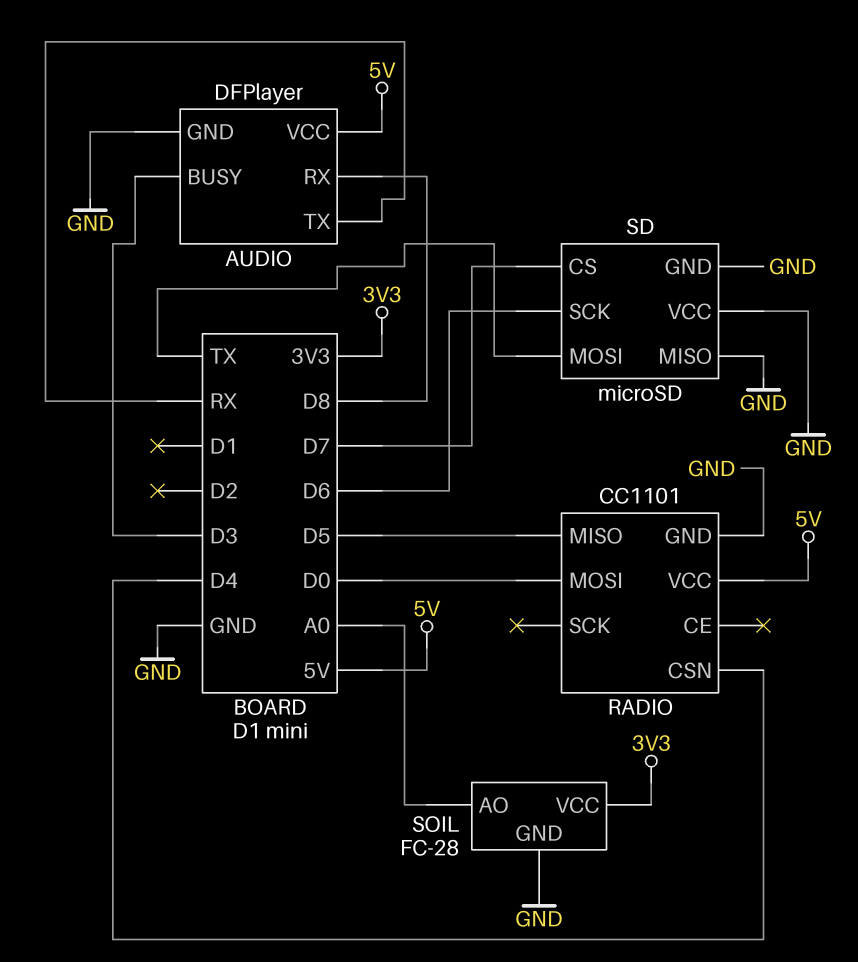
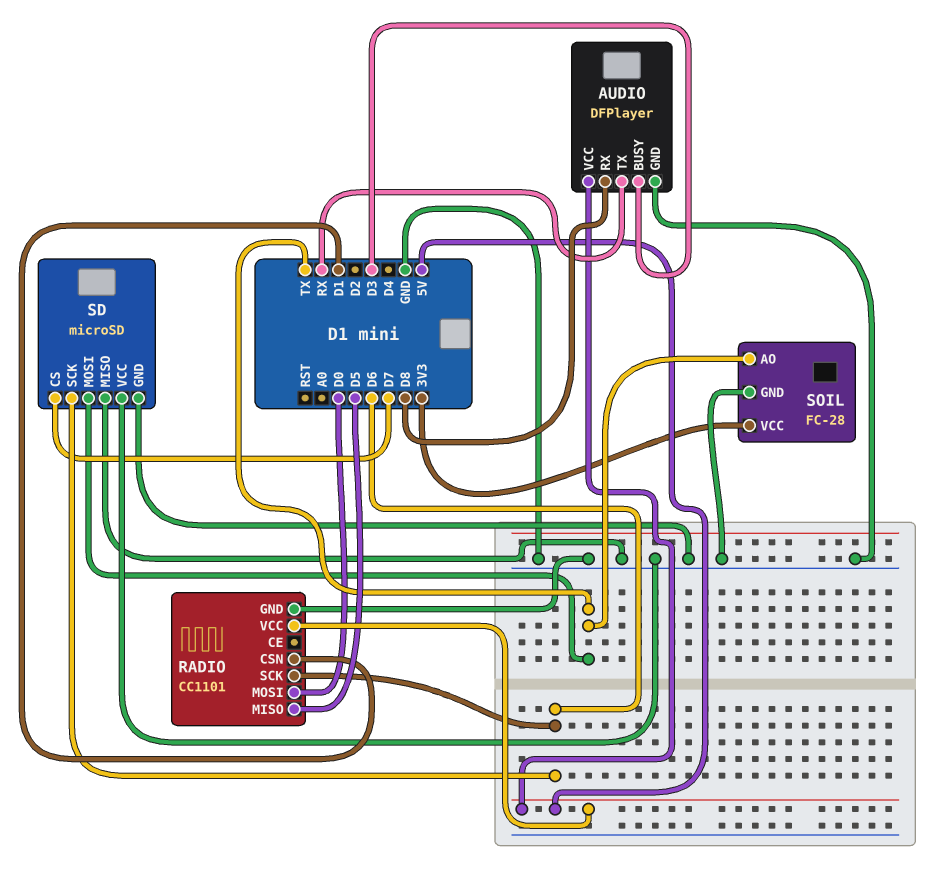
RADIO pin CSN: D4 -> D1
RADIO pin SCK: none -> D6
SOIL pin AO: A0 -> TX

